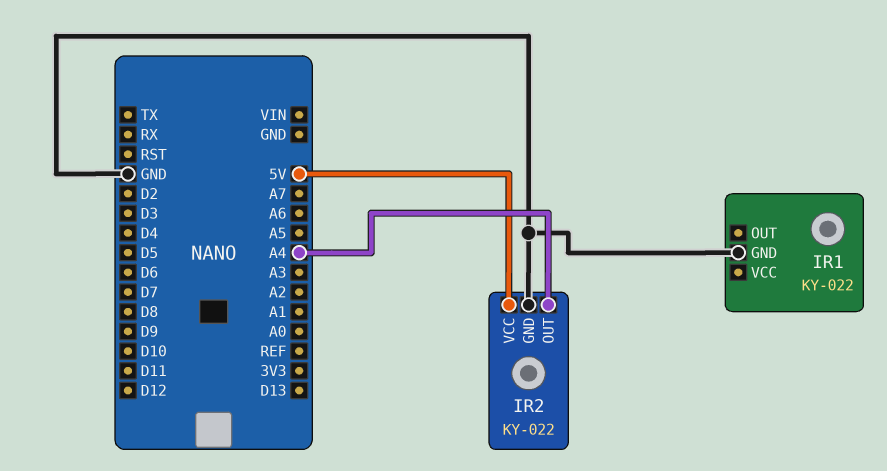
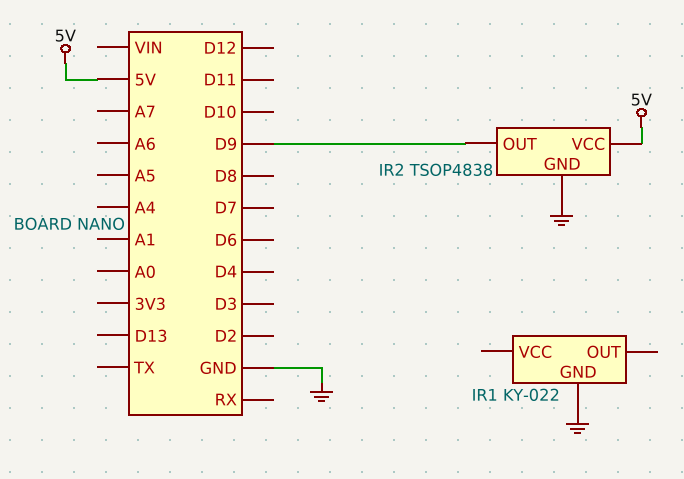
IR2: KY-022 -> TSOP4838
IR2 pin OUT: A4 -> D9

